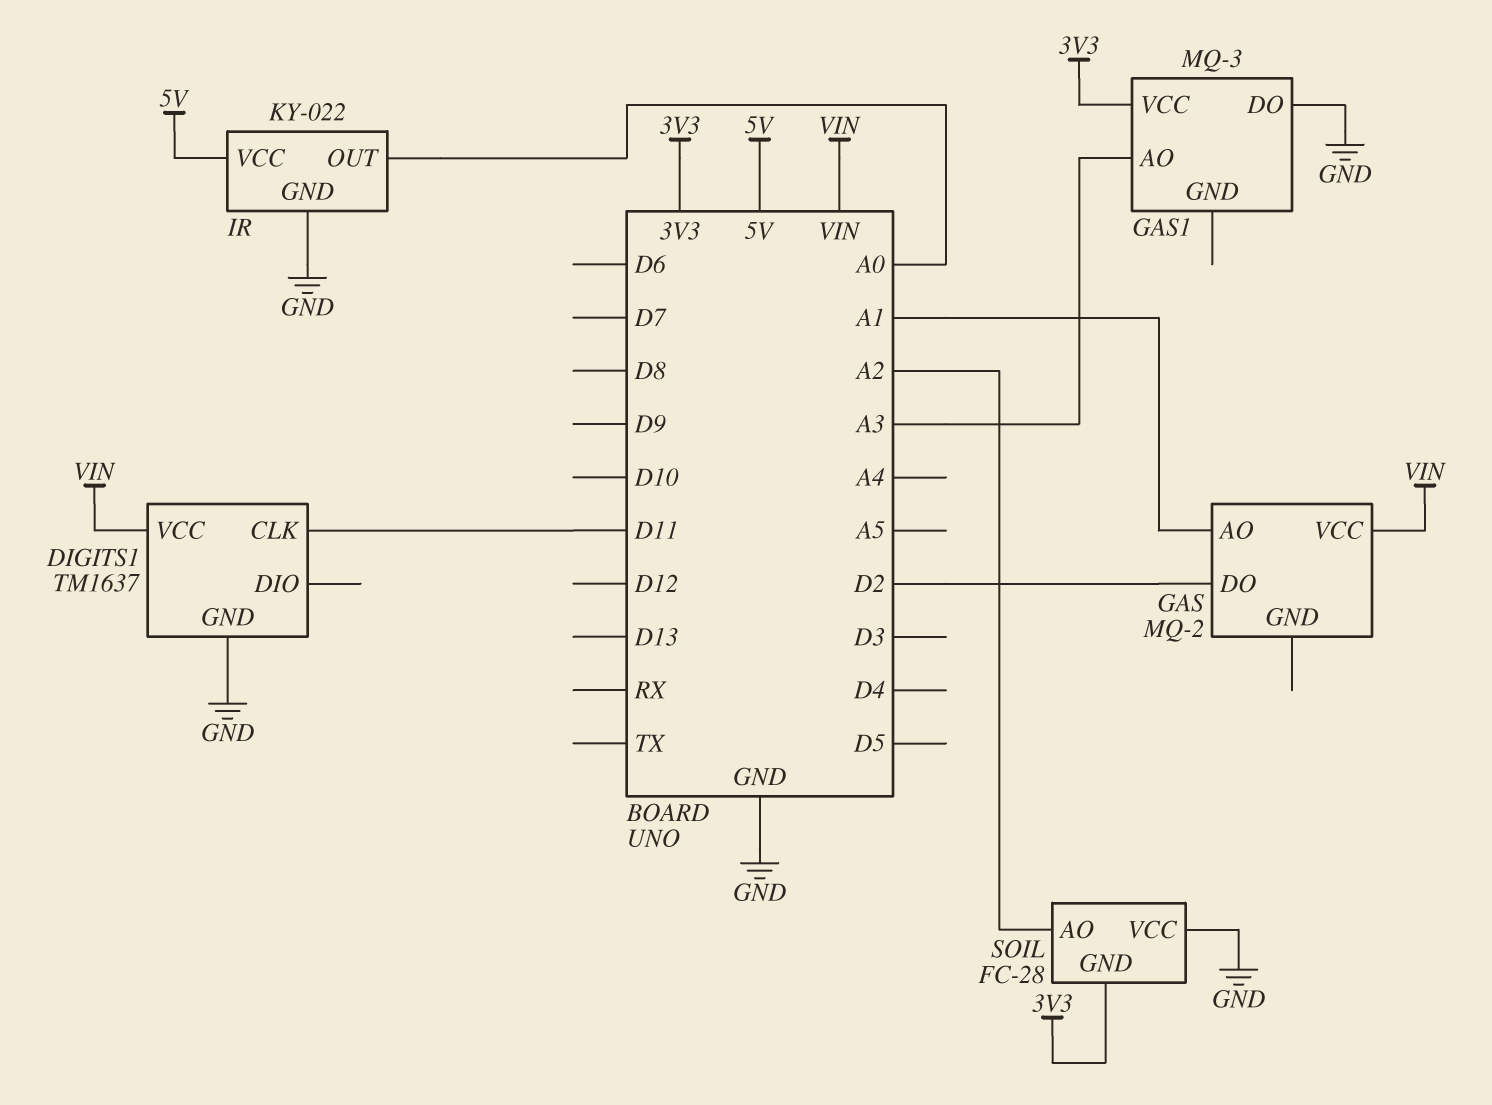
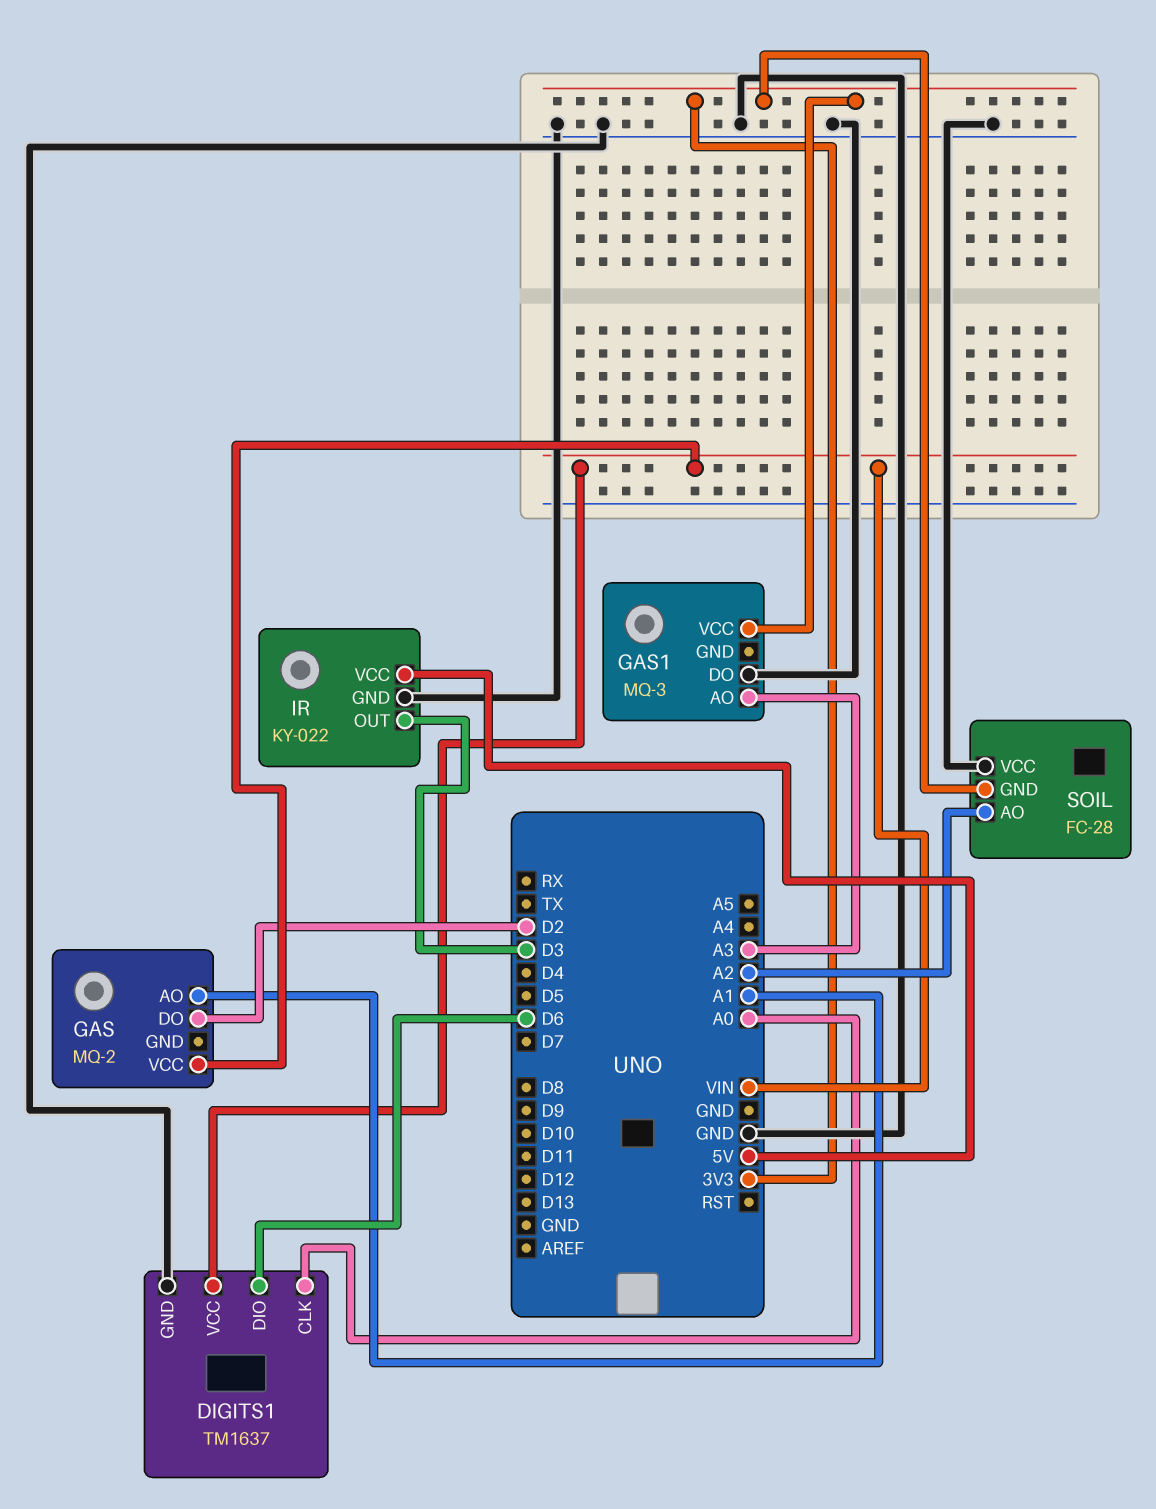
DIGITS1 pin CLK: D11 -> A0
DIGITS1 pin DIO: none -> D6
IR pin OUT: A0 -> D3

